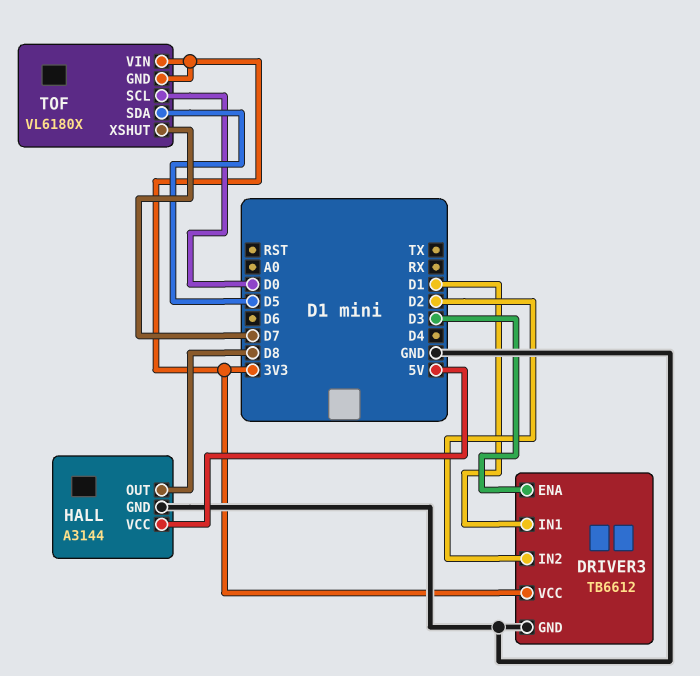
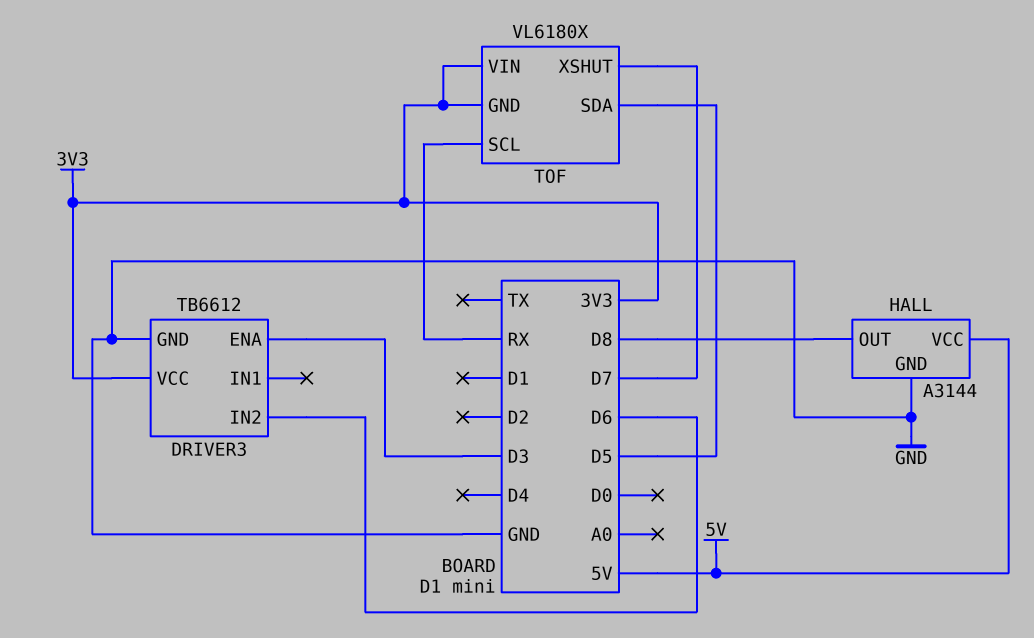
DRIVER3 pin IN1: D1 -> none
DRIVER3 pin IN2: D2 -> D6
TOF pin SCL: D0 -> RX

